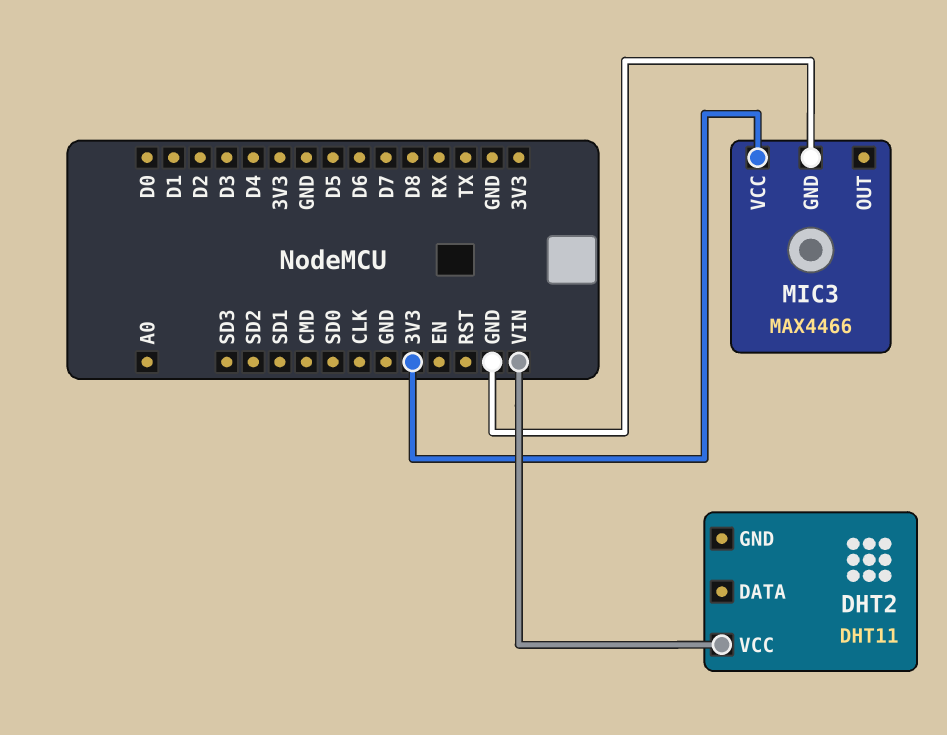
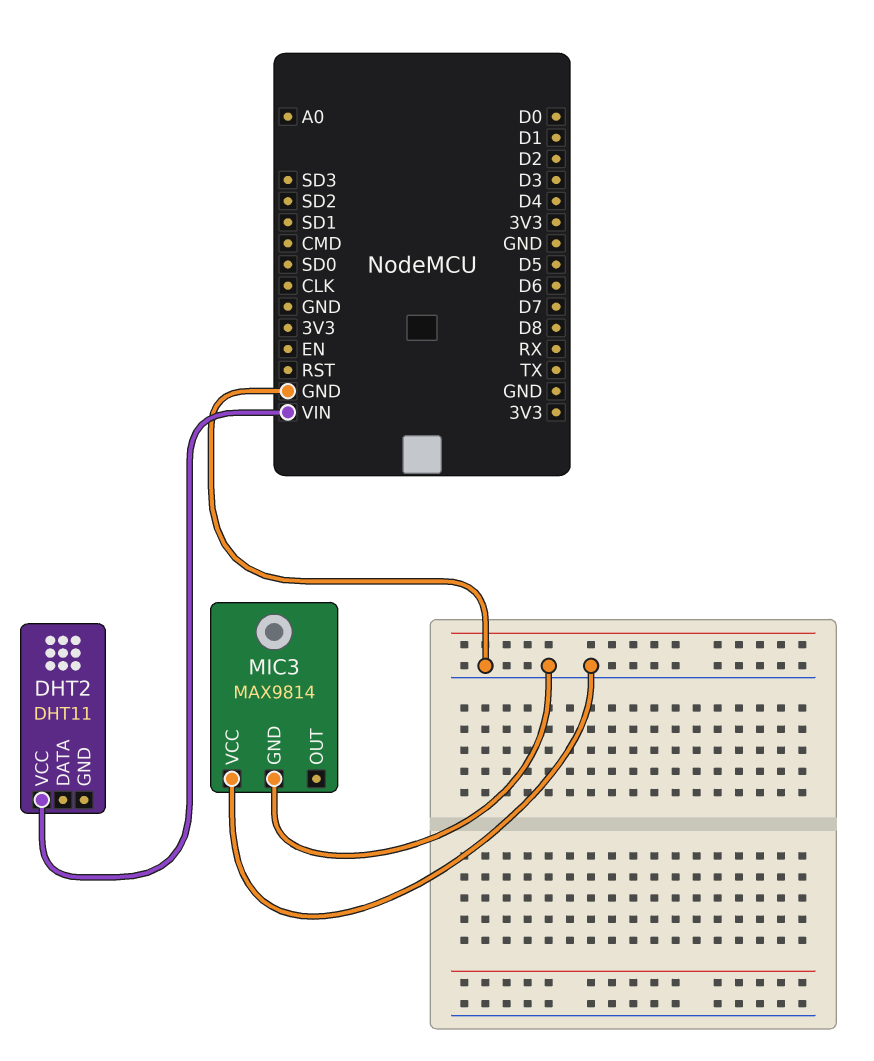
MIC3: MAX4466 -> MAX9814
MIC3 pin VCC: 3V3 -> GND

